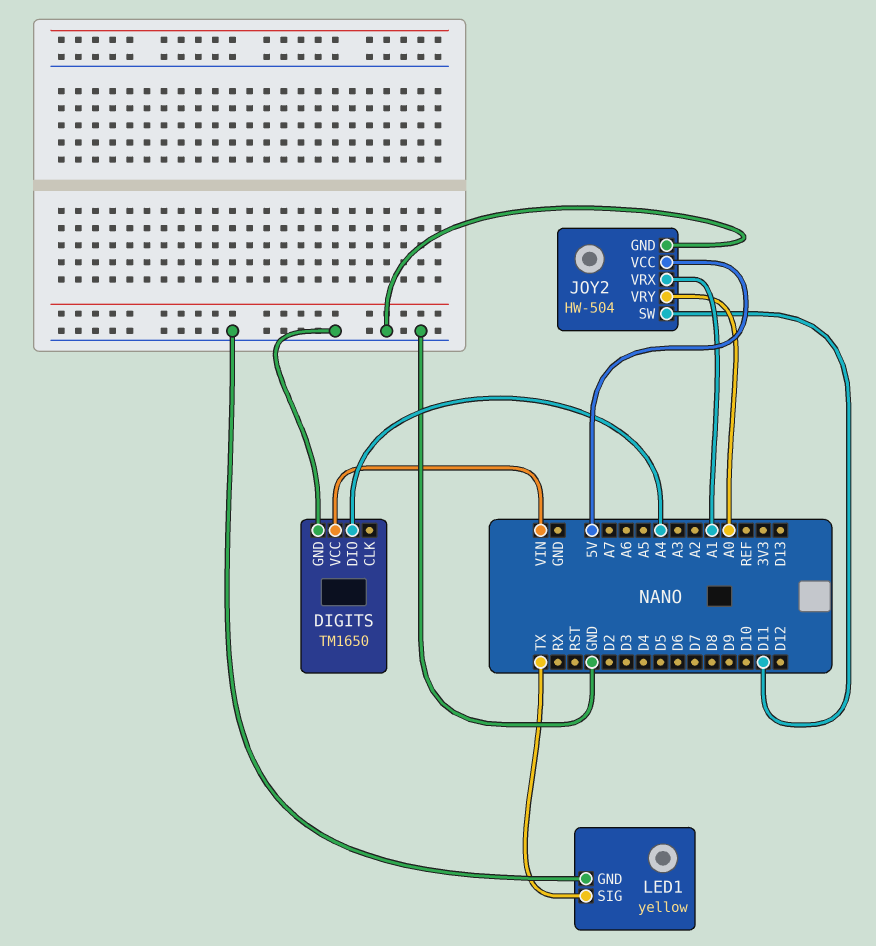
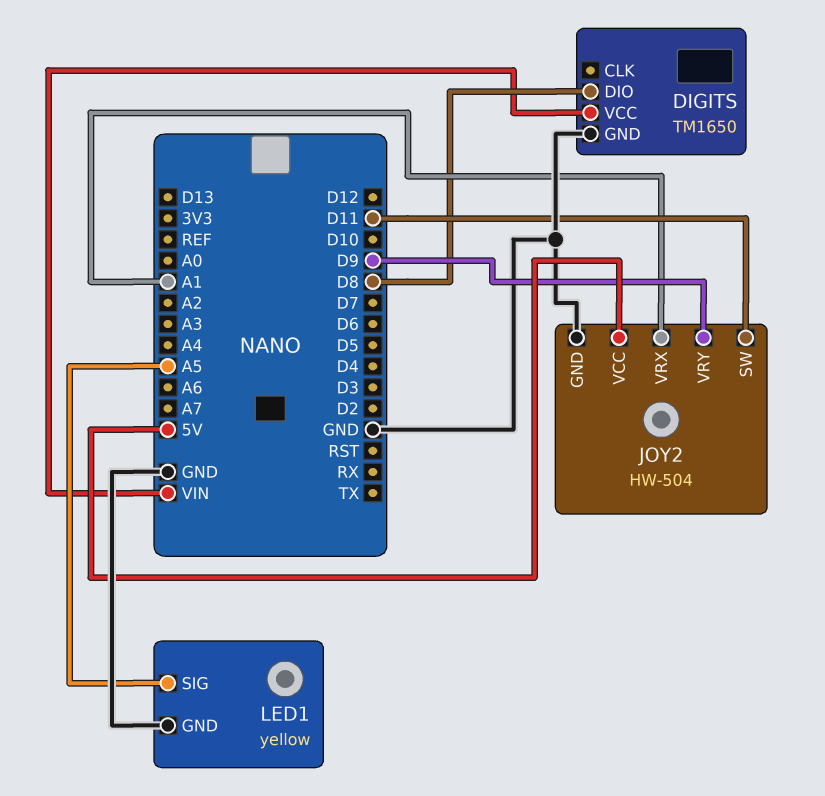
DIGITS pin DIO: A4 -> D8
JOY2 pin VRY: A0 -> D9
LED1 pin SIG: TX -> A5

